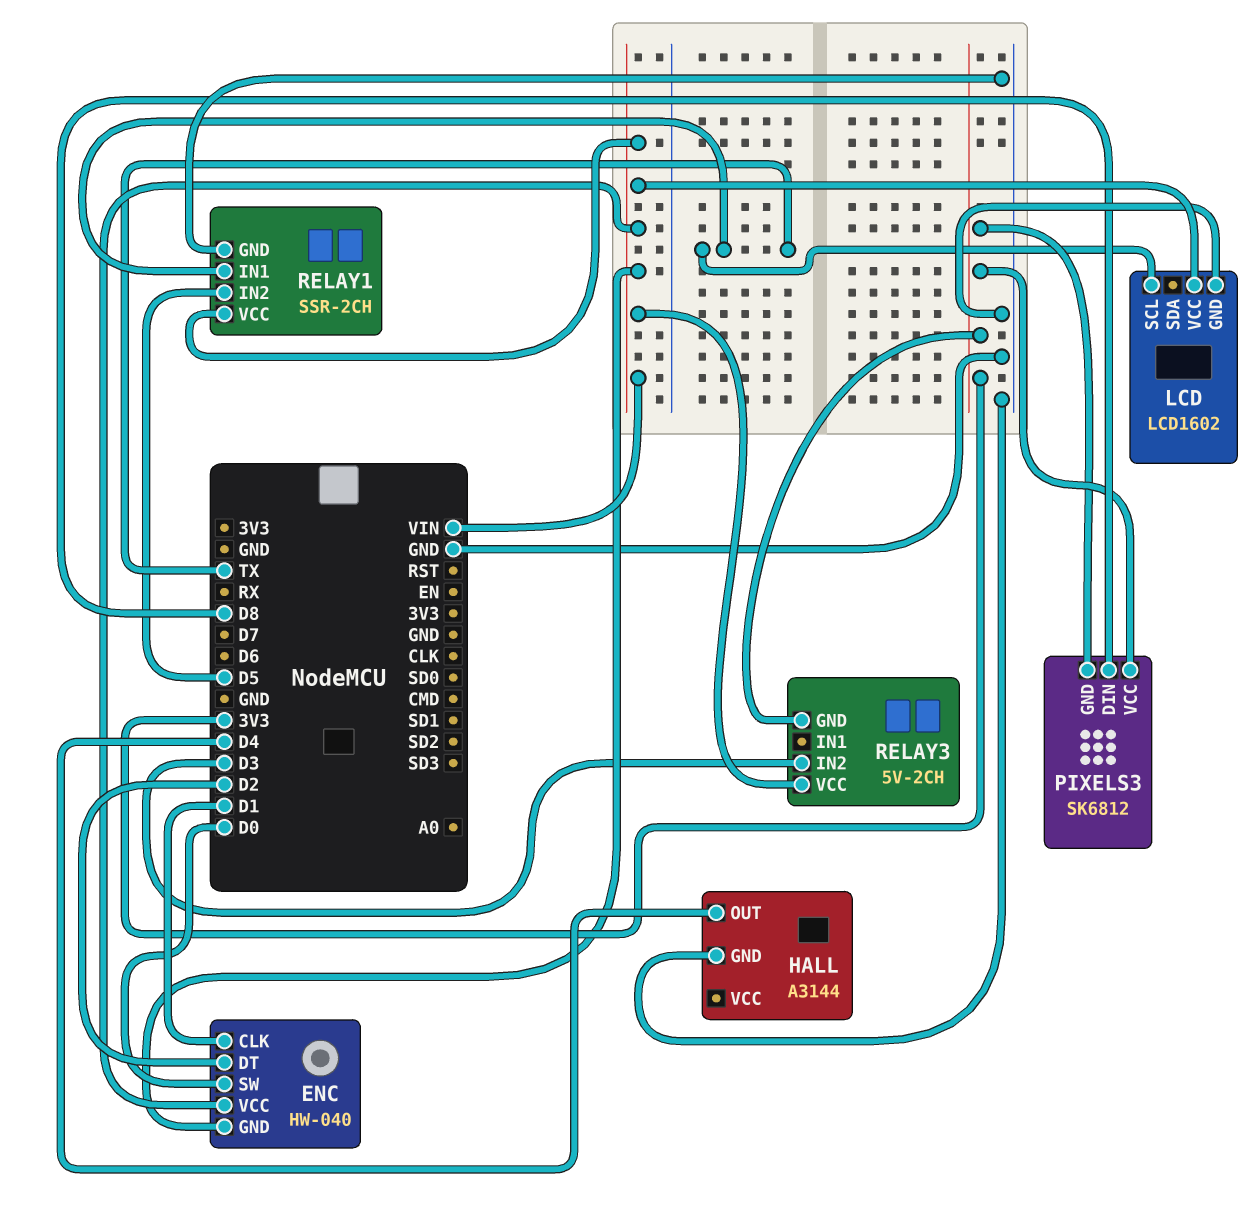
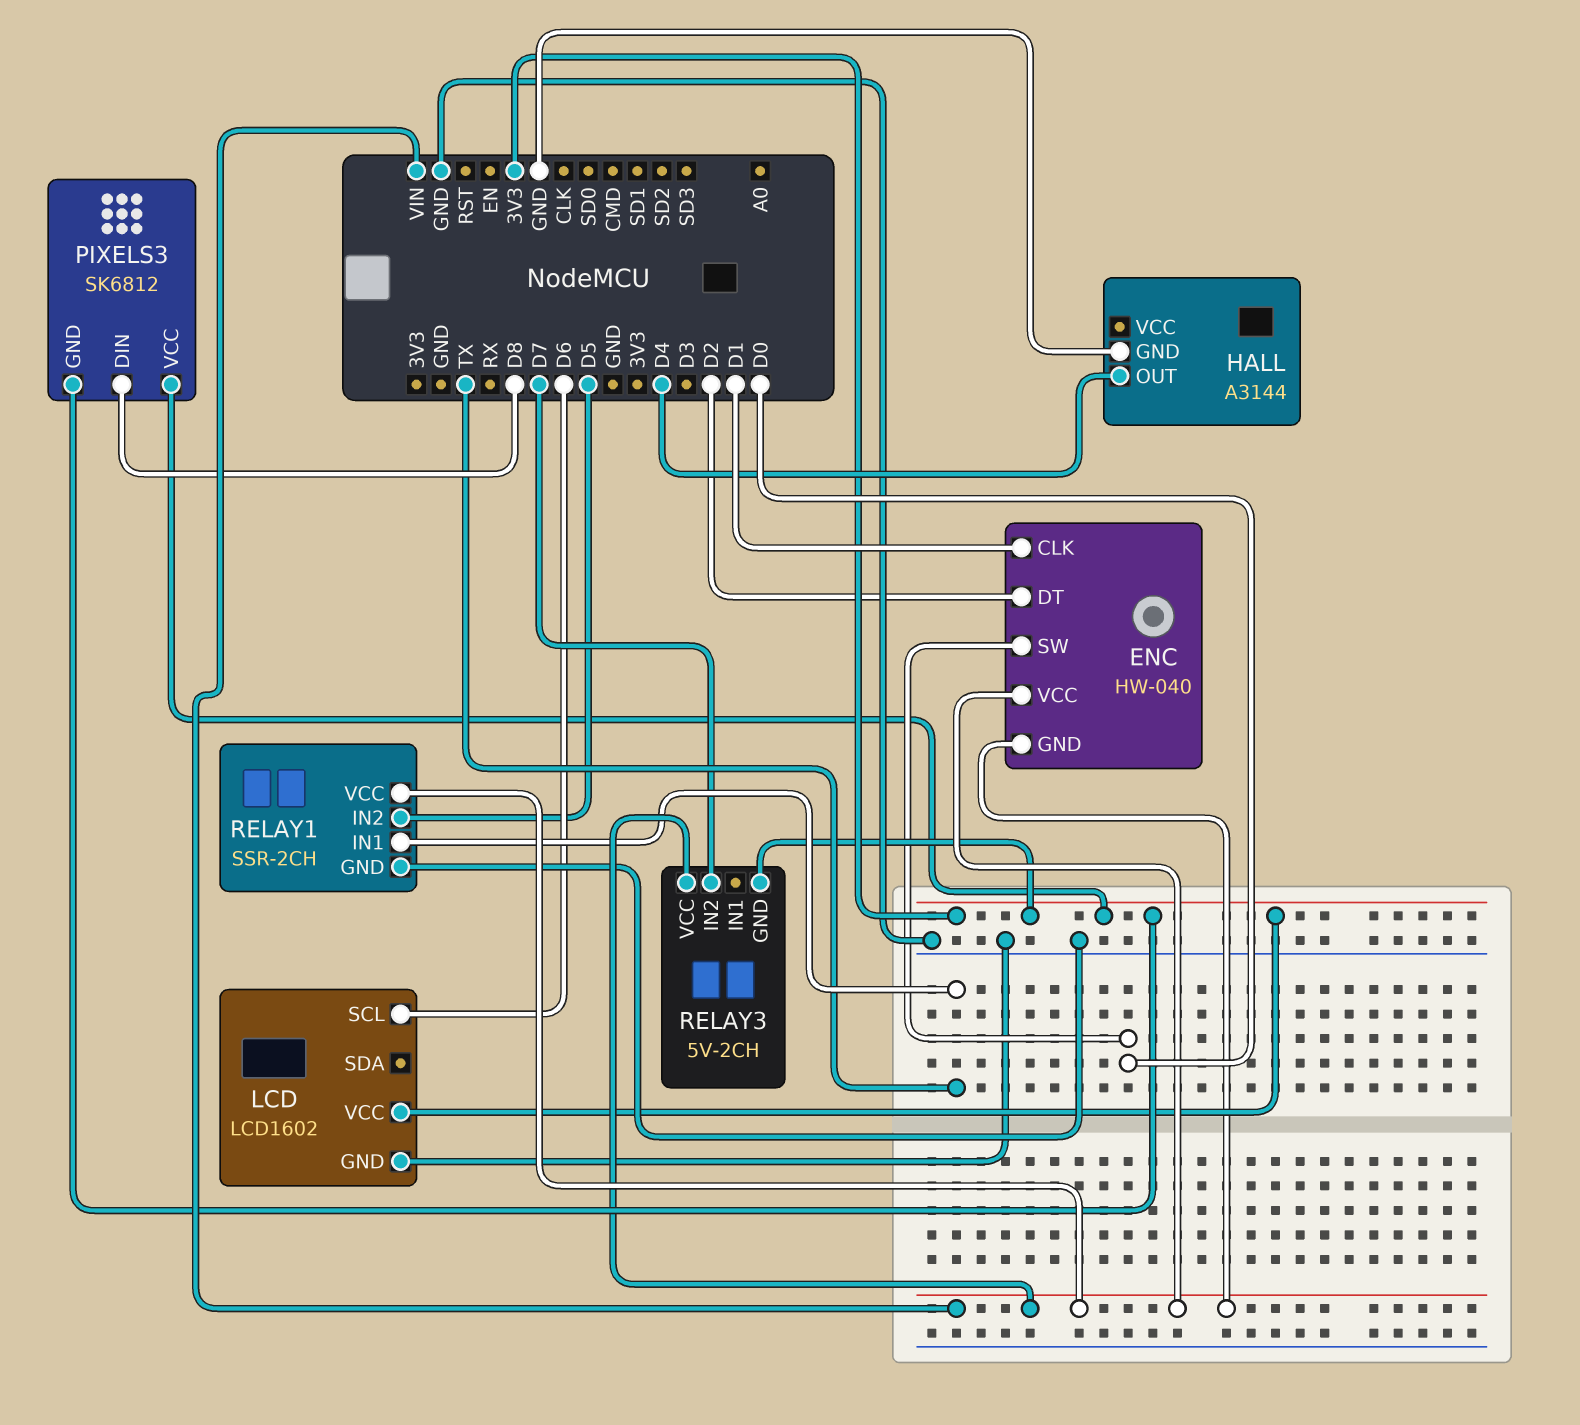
LCD pin SCL: TX -> D6
LCD pin VCC: VIN -> 3V3
RELAY3 pin IN2: D3 -> D7

